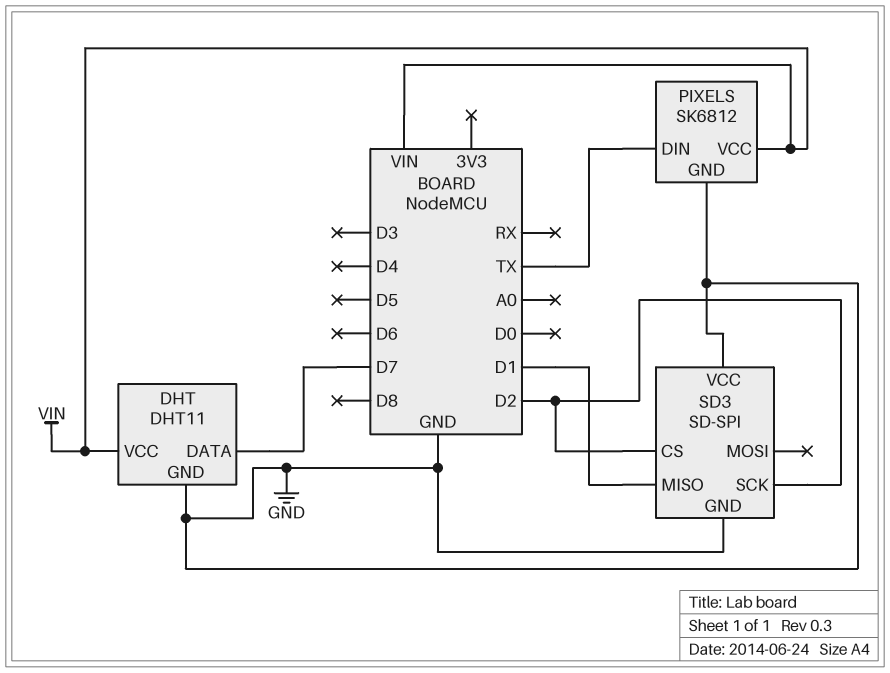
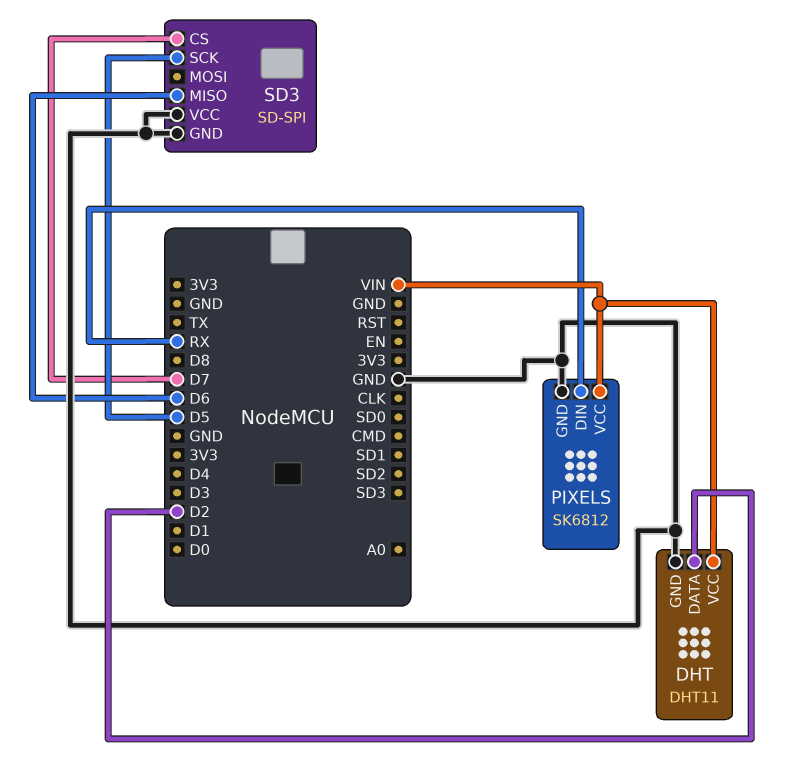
DHT pin DATA: D7 -> D2
PIXELS pin DIN: TX -> RX
SD3 pin CS: D2 -> D7
SD3 pin MISO: D1 -> D6
SD3 pin SCK: D2 -> D5

